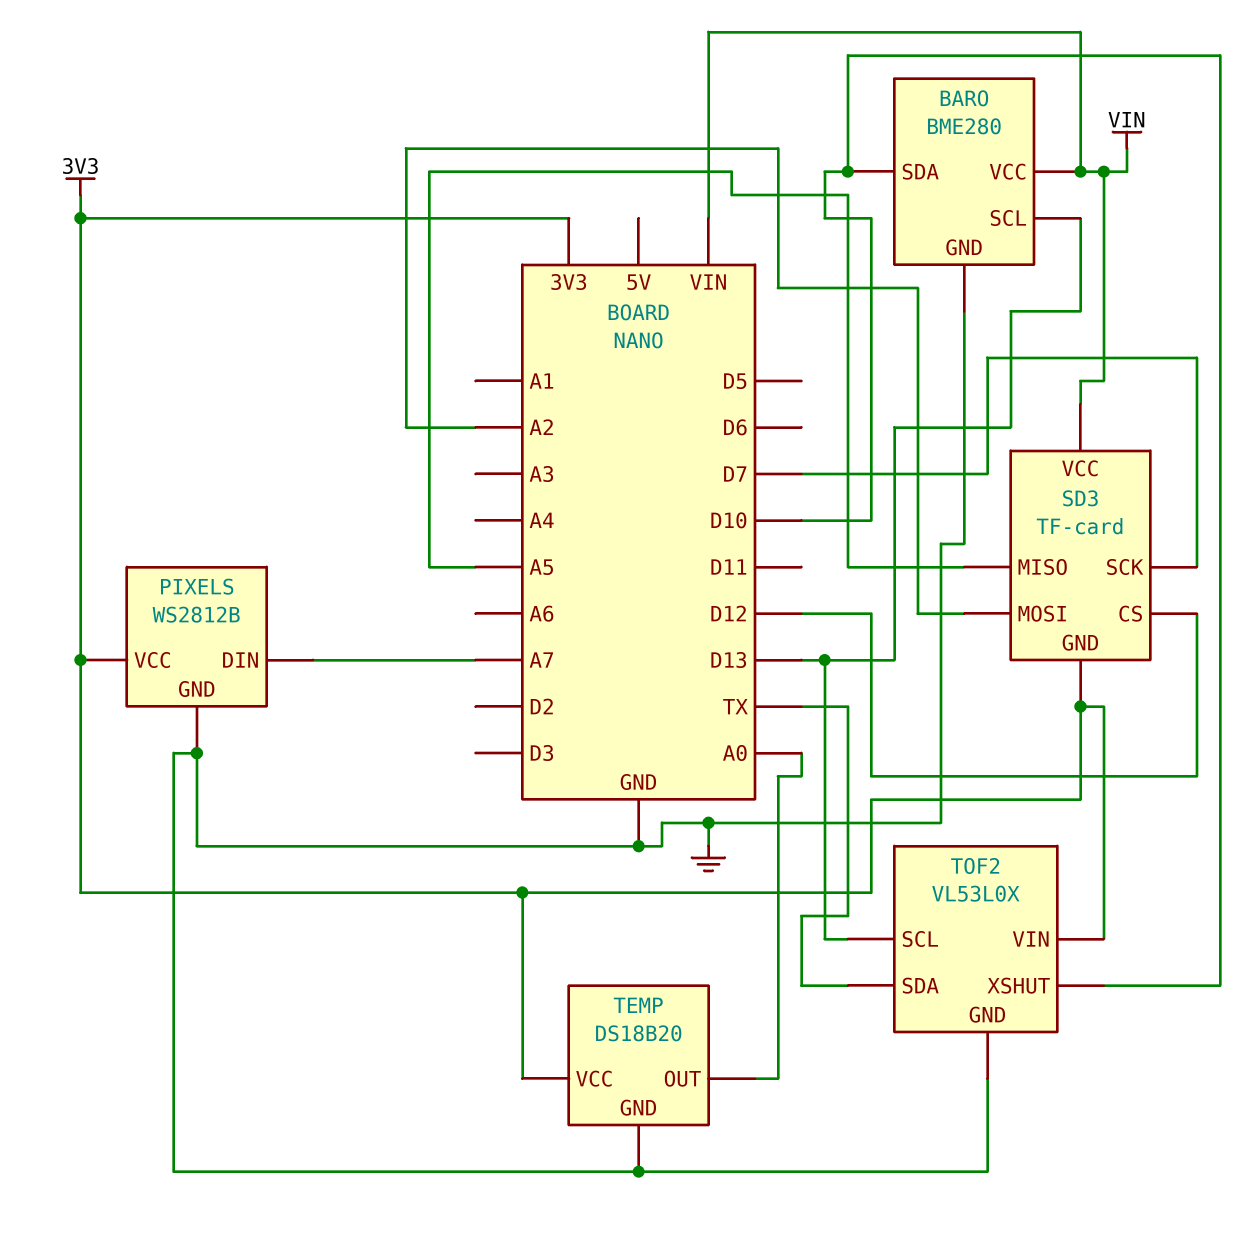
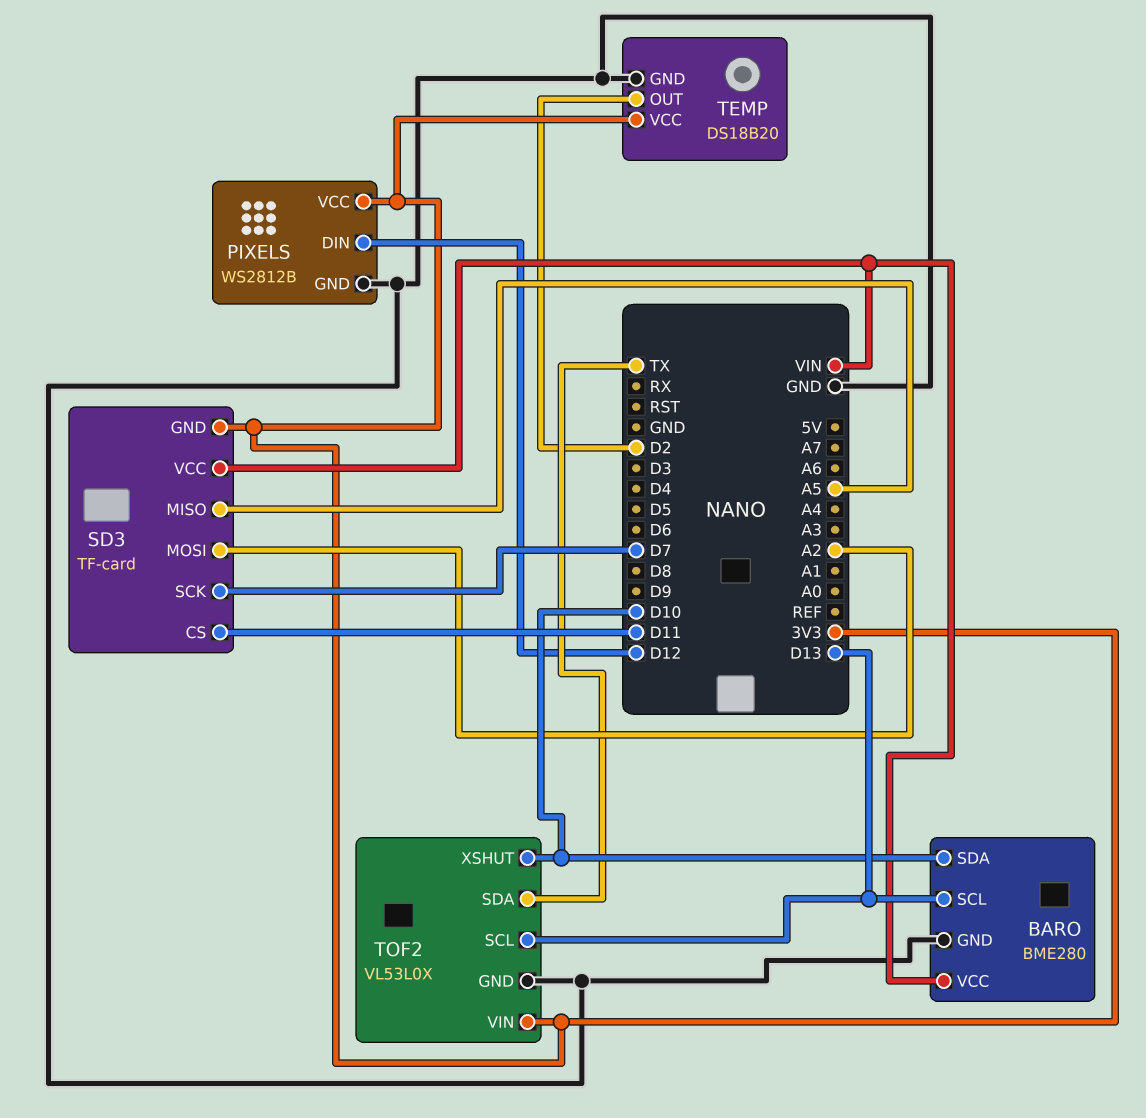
PIXELS pin DIN: A7 -> D12
SD3 pin CS: D12 -> D11
TEMP pin OUT: A0 -> D2

